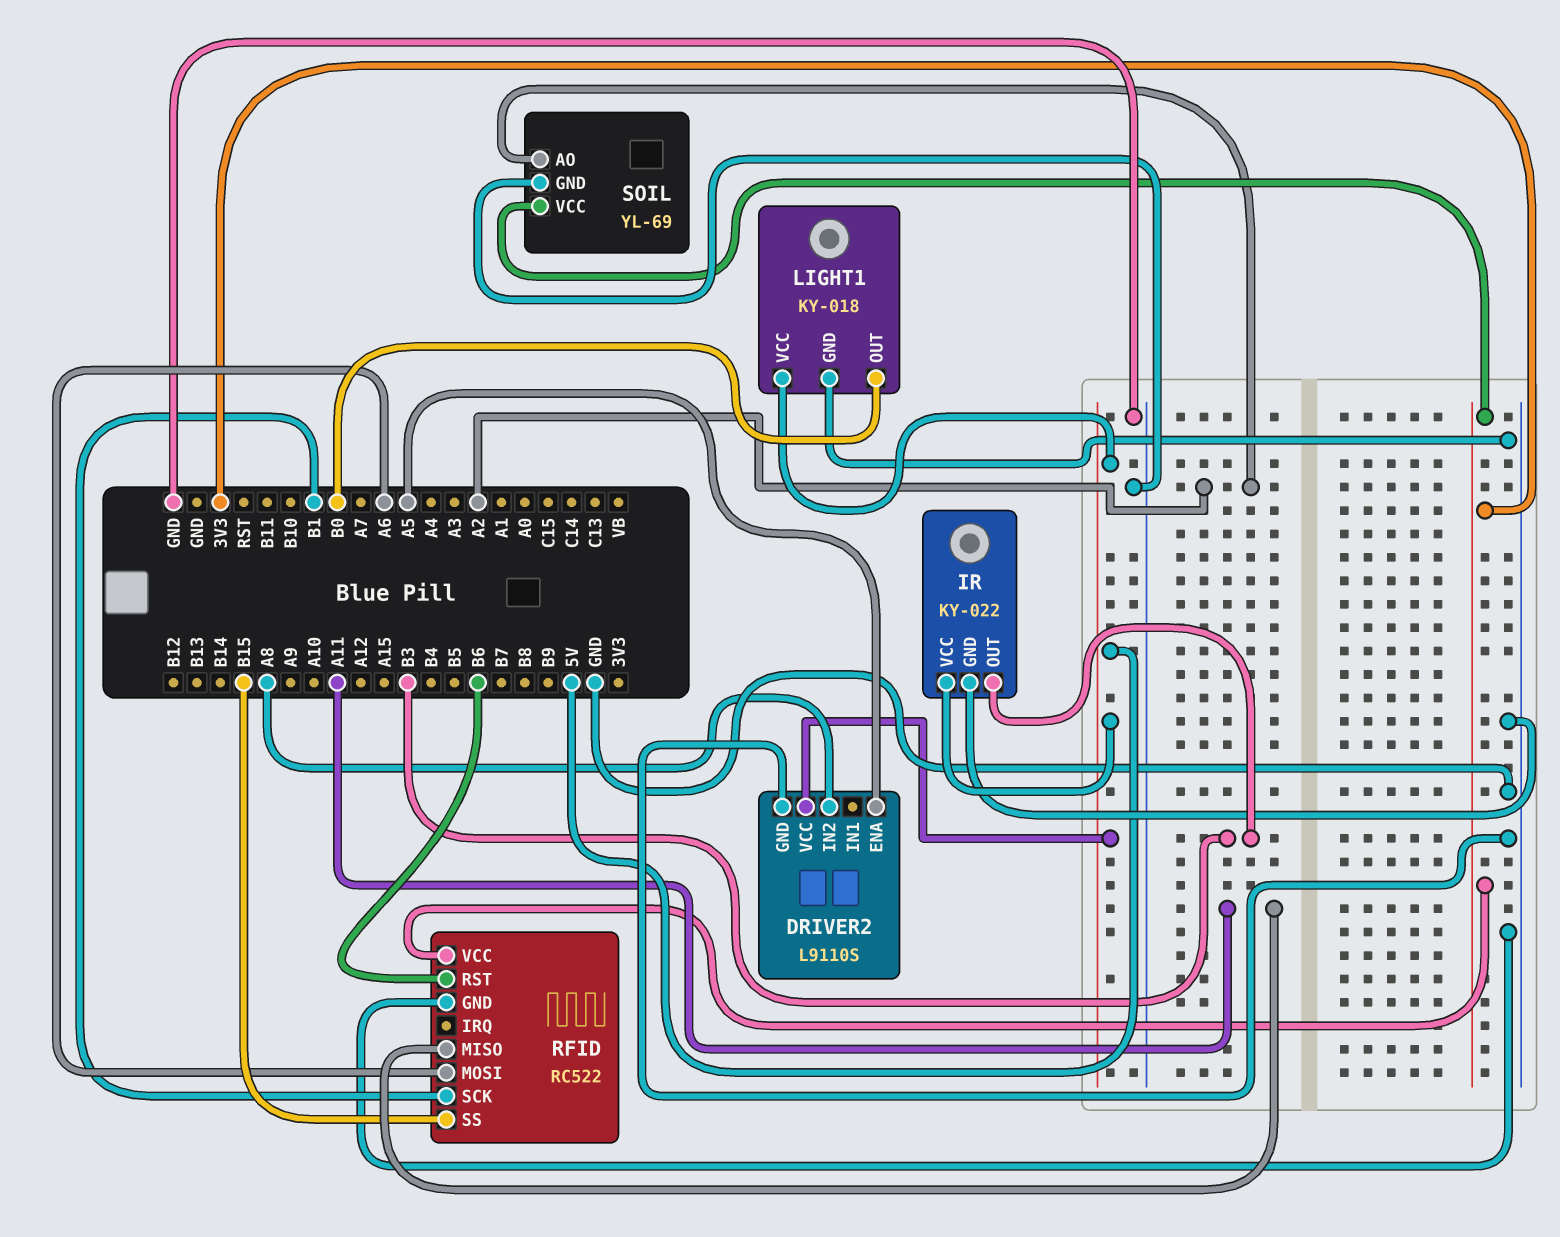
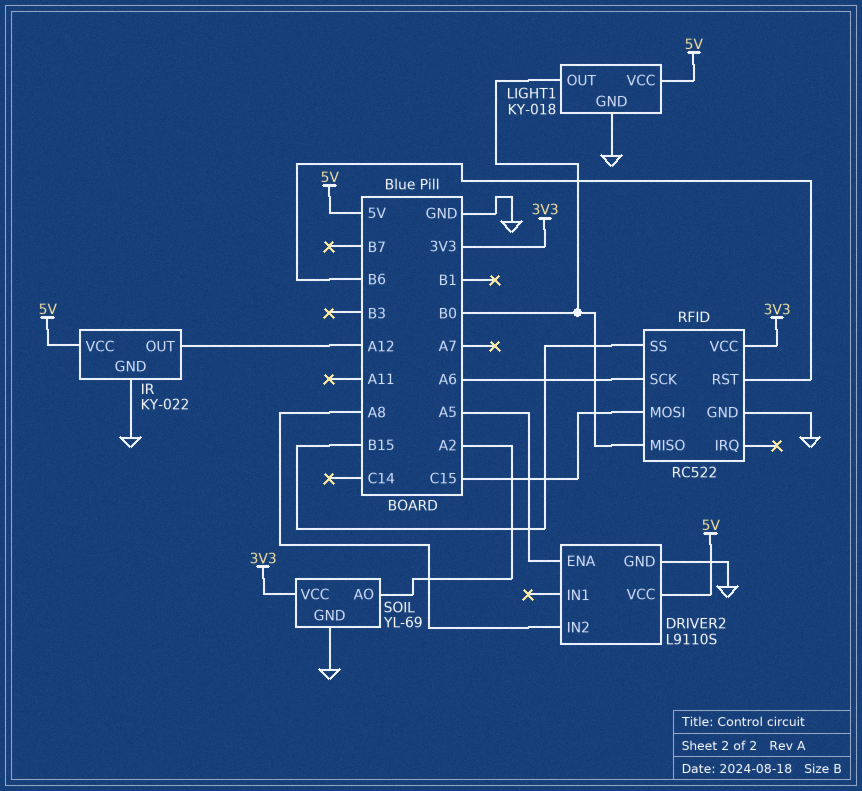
IR pin OUT: B3 -> A12
RFID pin MISO: A11 -> B0
RFID pin MOSI: A6 -> C15
RFID pin SCK: B1 -> A6

